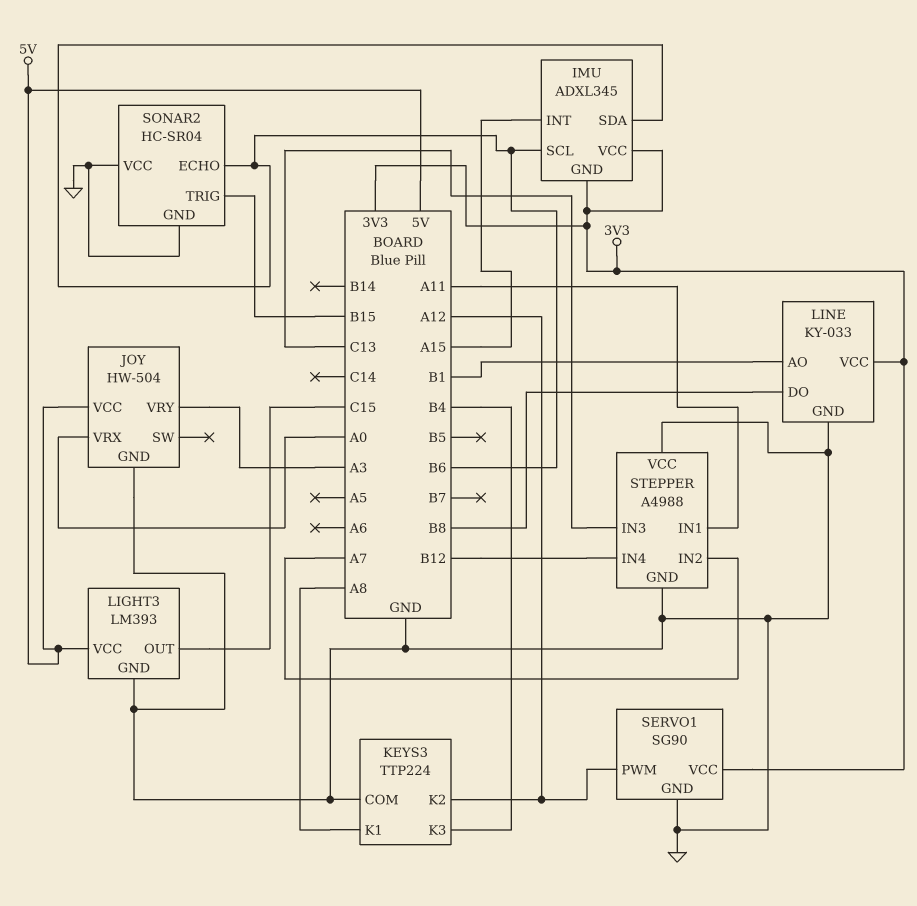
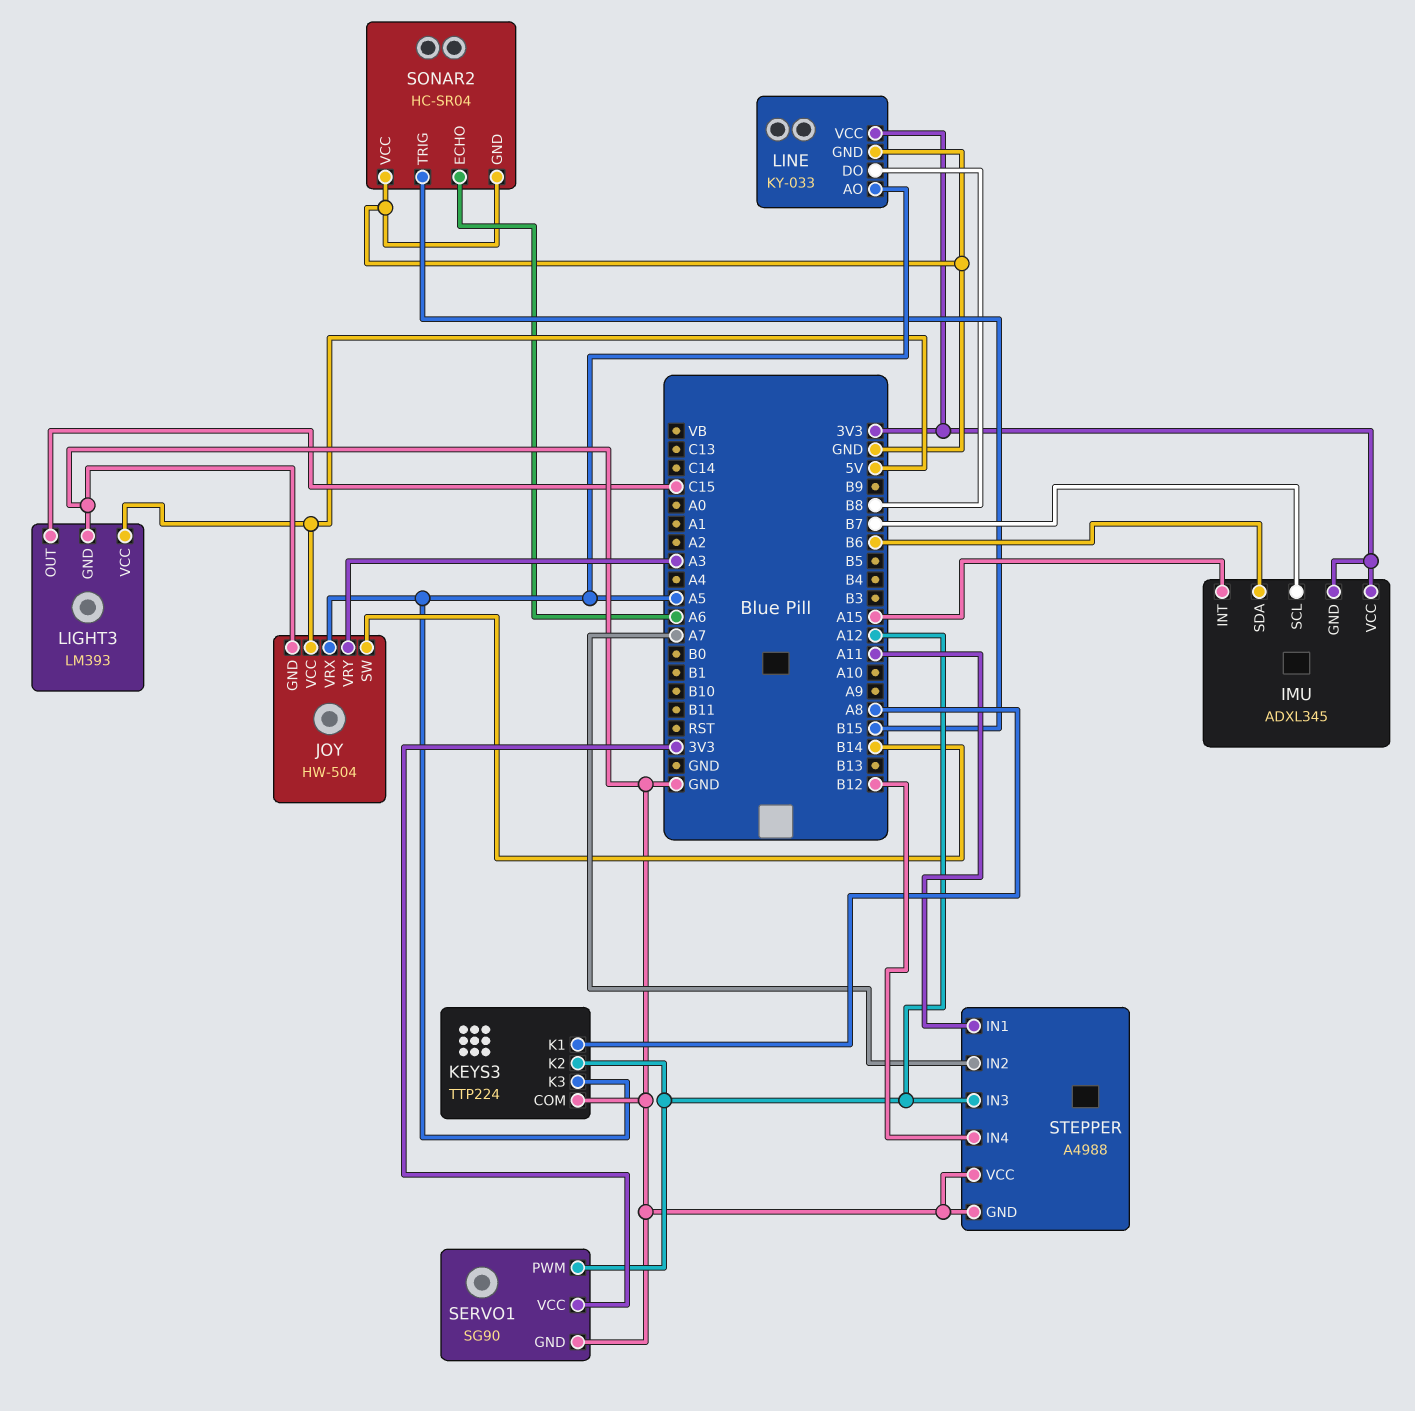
IMU pin SCL: B6 -> B7
JOY pin SW: none -> B14
JOY pin VRX: A0 -> A5
KEYS3 pin K3: B4 -> A5
LINE pin AO: B1 -> A5
SONAR2 pin ECHO: B6 -> A6
STEPPER pin IN3: C13 -> A12

